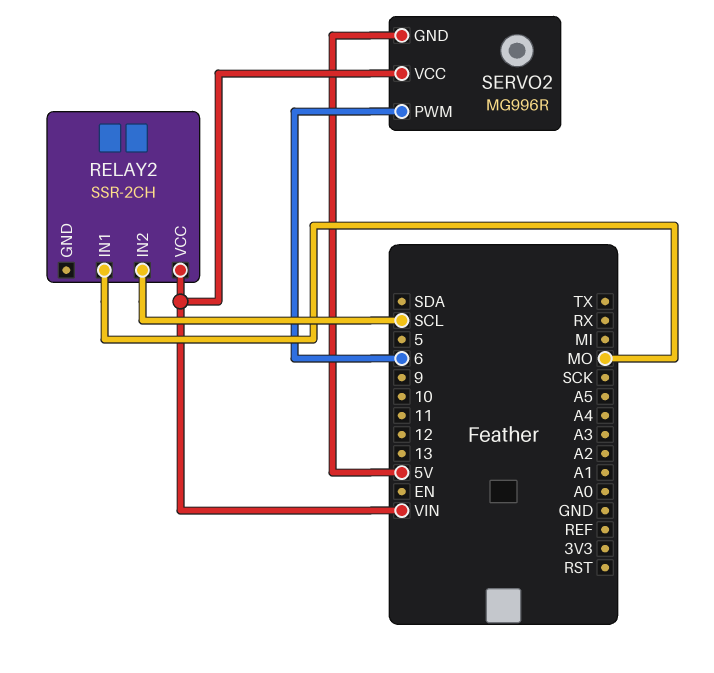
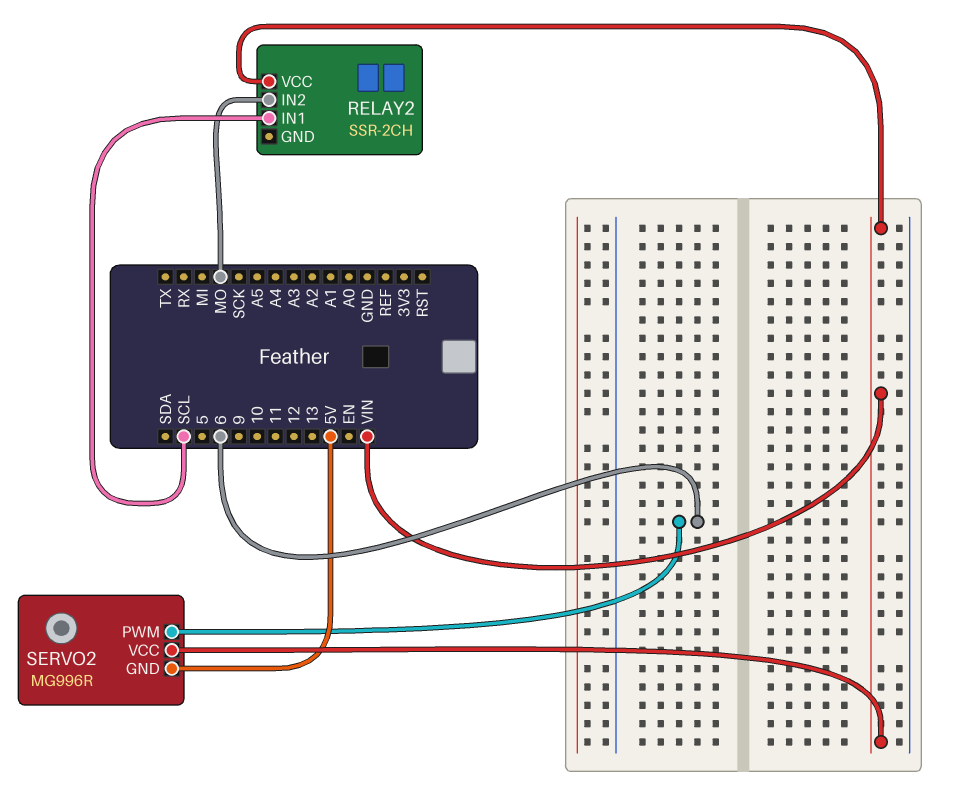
RELAY2 pin IN1: MO -> SCL
RELAY2 pin IN2: SCL -> MO

